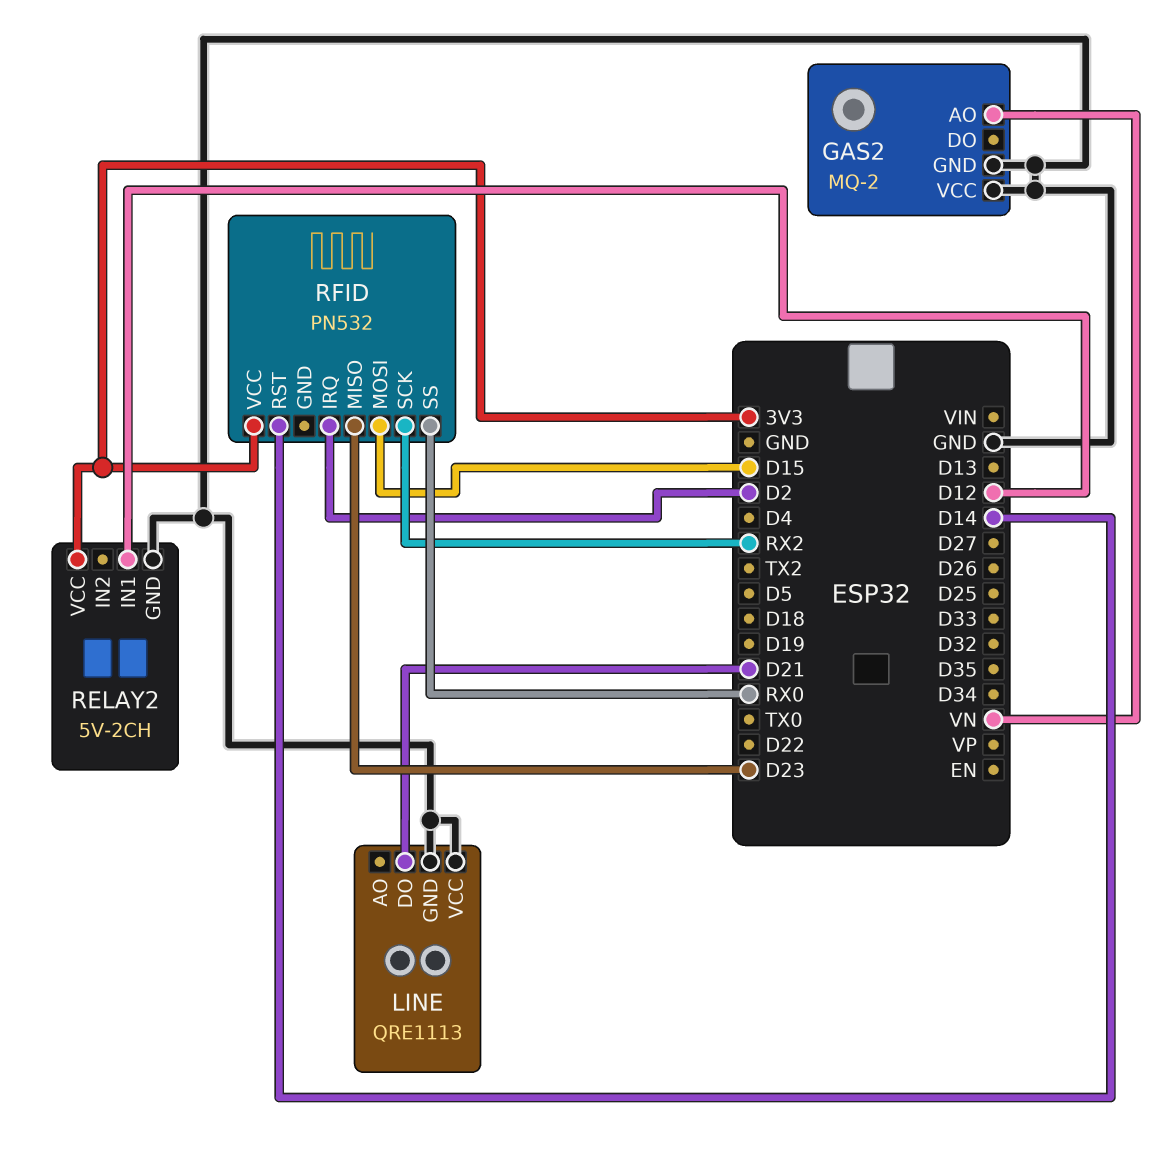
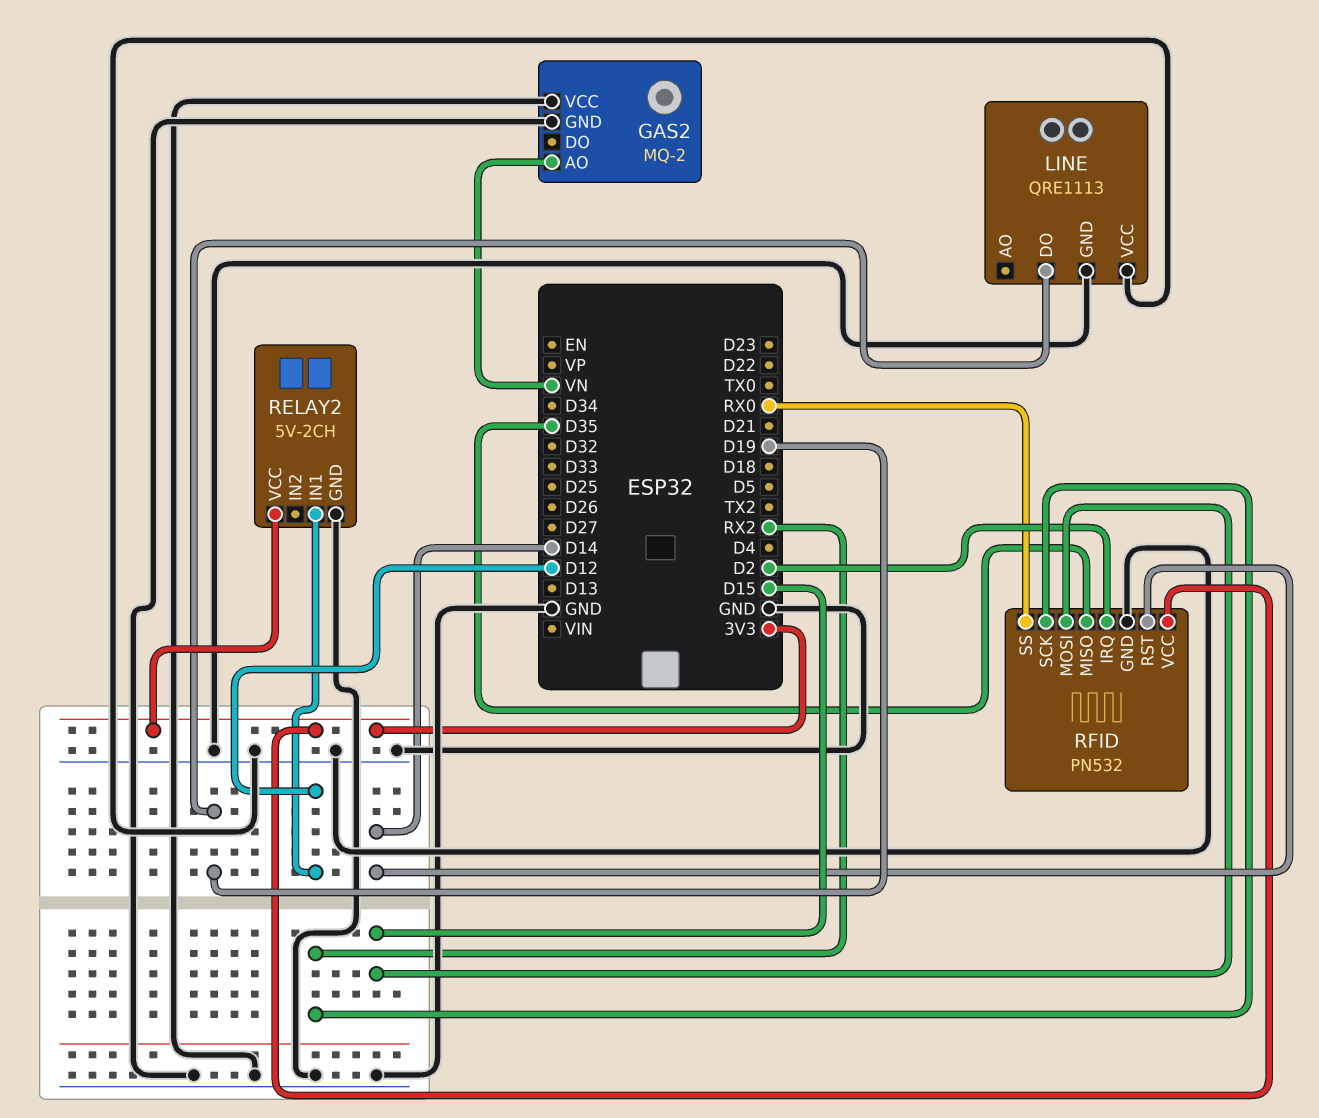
LINE pin DO: D21 -> D19
RFID pin GND: none -> GND
RFID pin MISO: D23 -> D35

